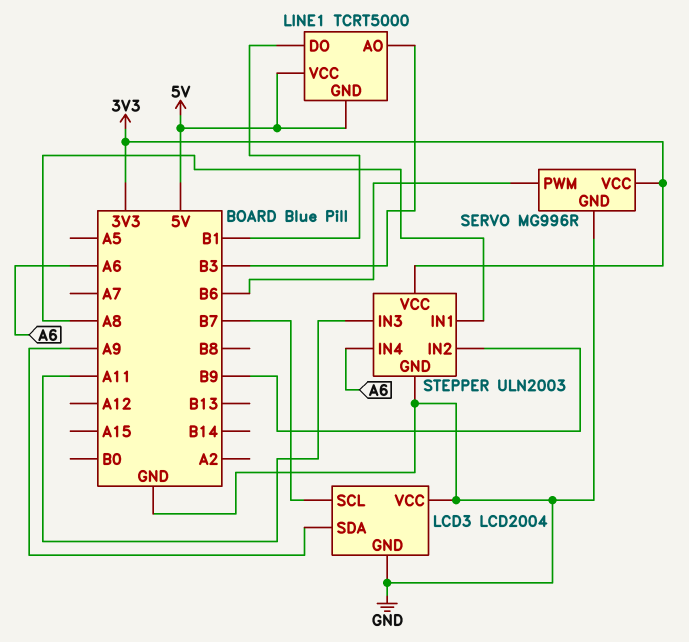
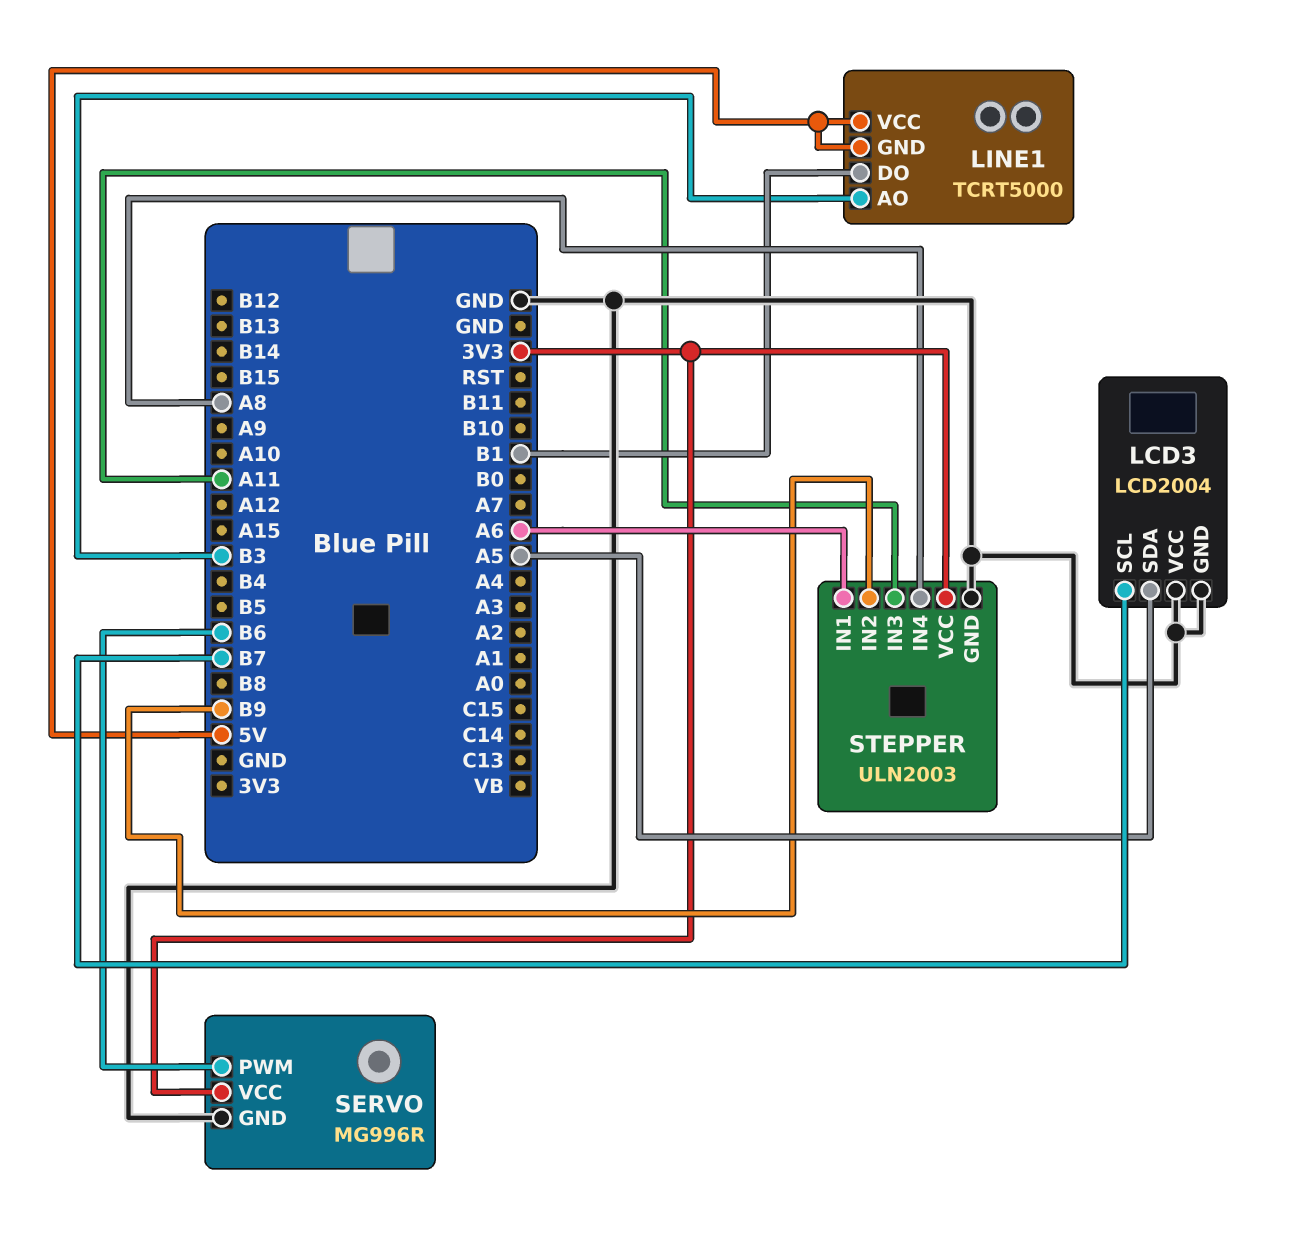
LCD3 pin SDA: A9 -> A5
STEPPER pin IN1: A8 -> A6
STEPPER pin IN4: A6 -> A8

